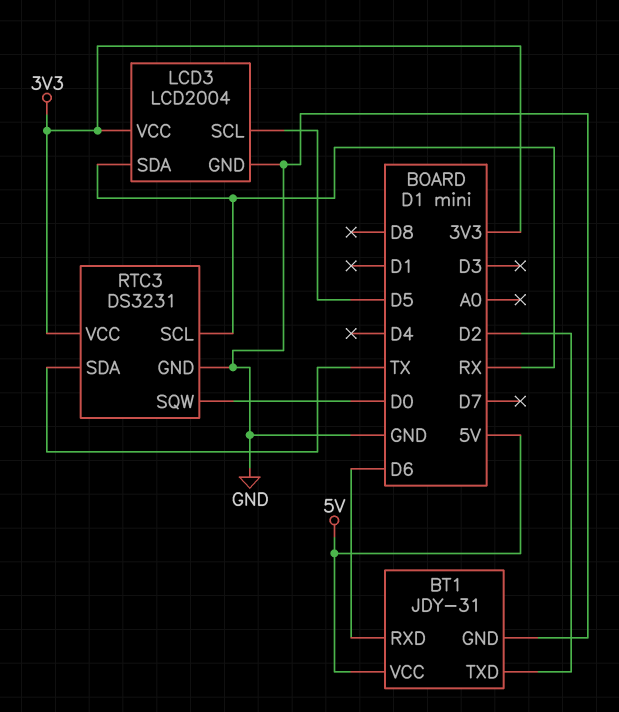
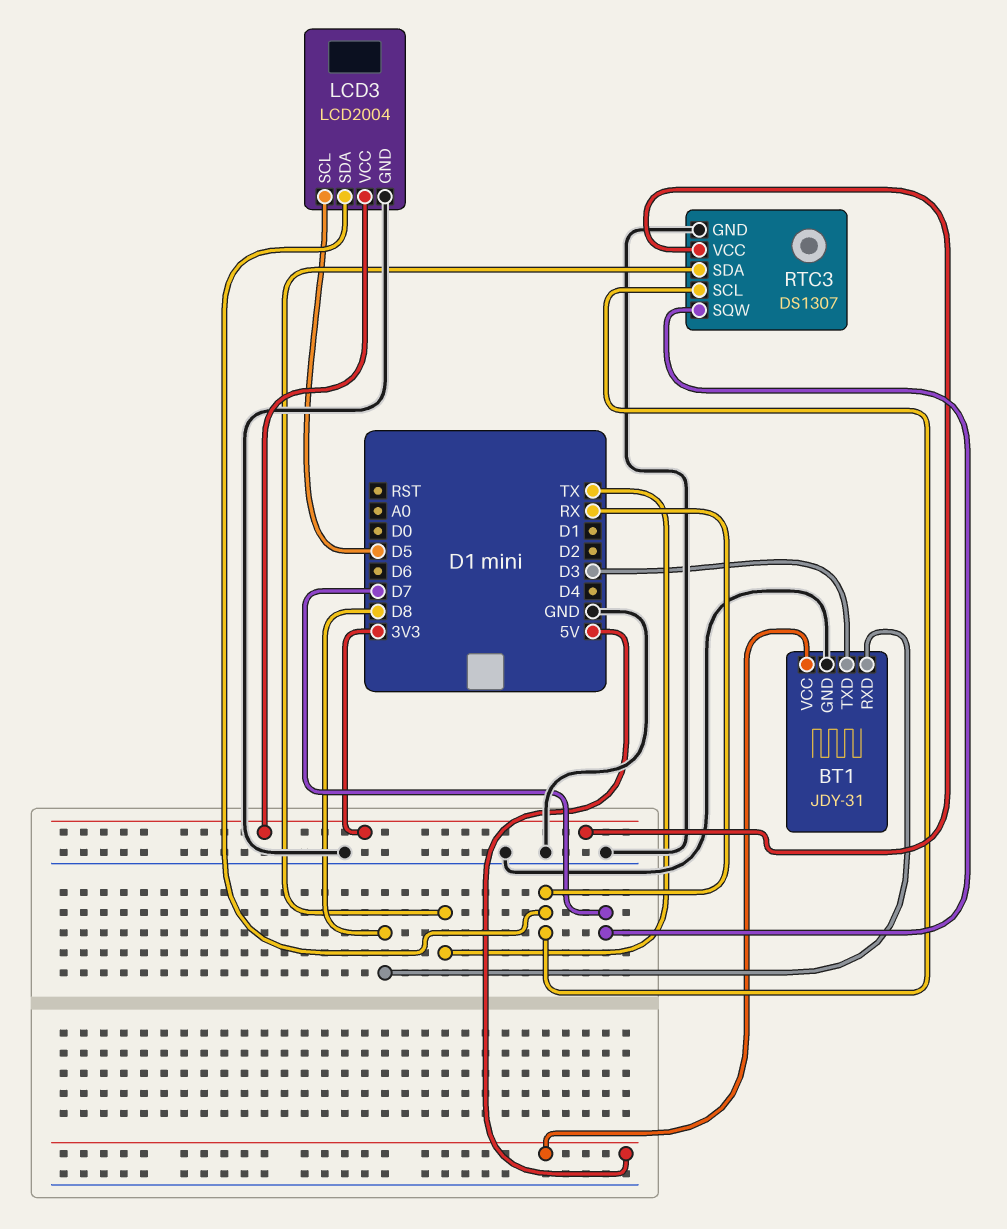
BT1 pin RXD: D6 -> D8
BT1 pin TXD: D2 -> D3
RTC3: DS3231 -> DS1307
RTC3 pin SQW: D0 -> D7

